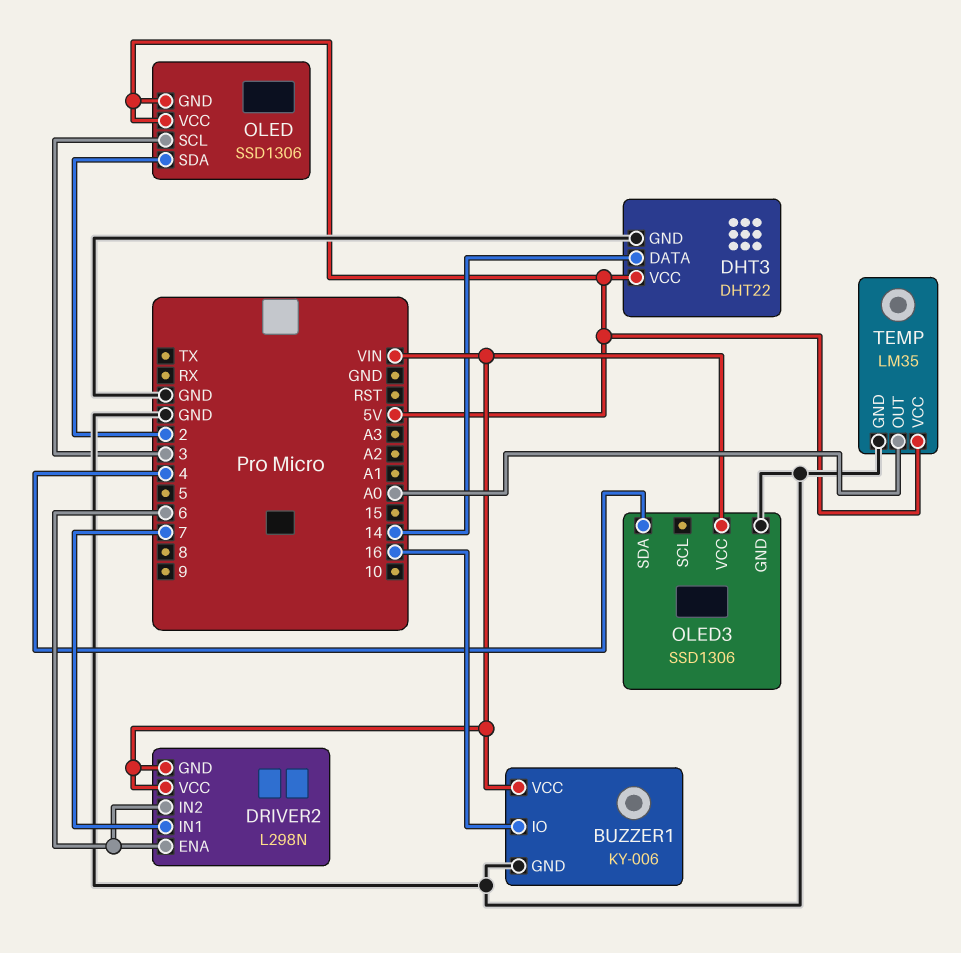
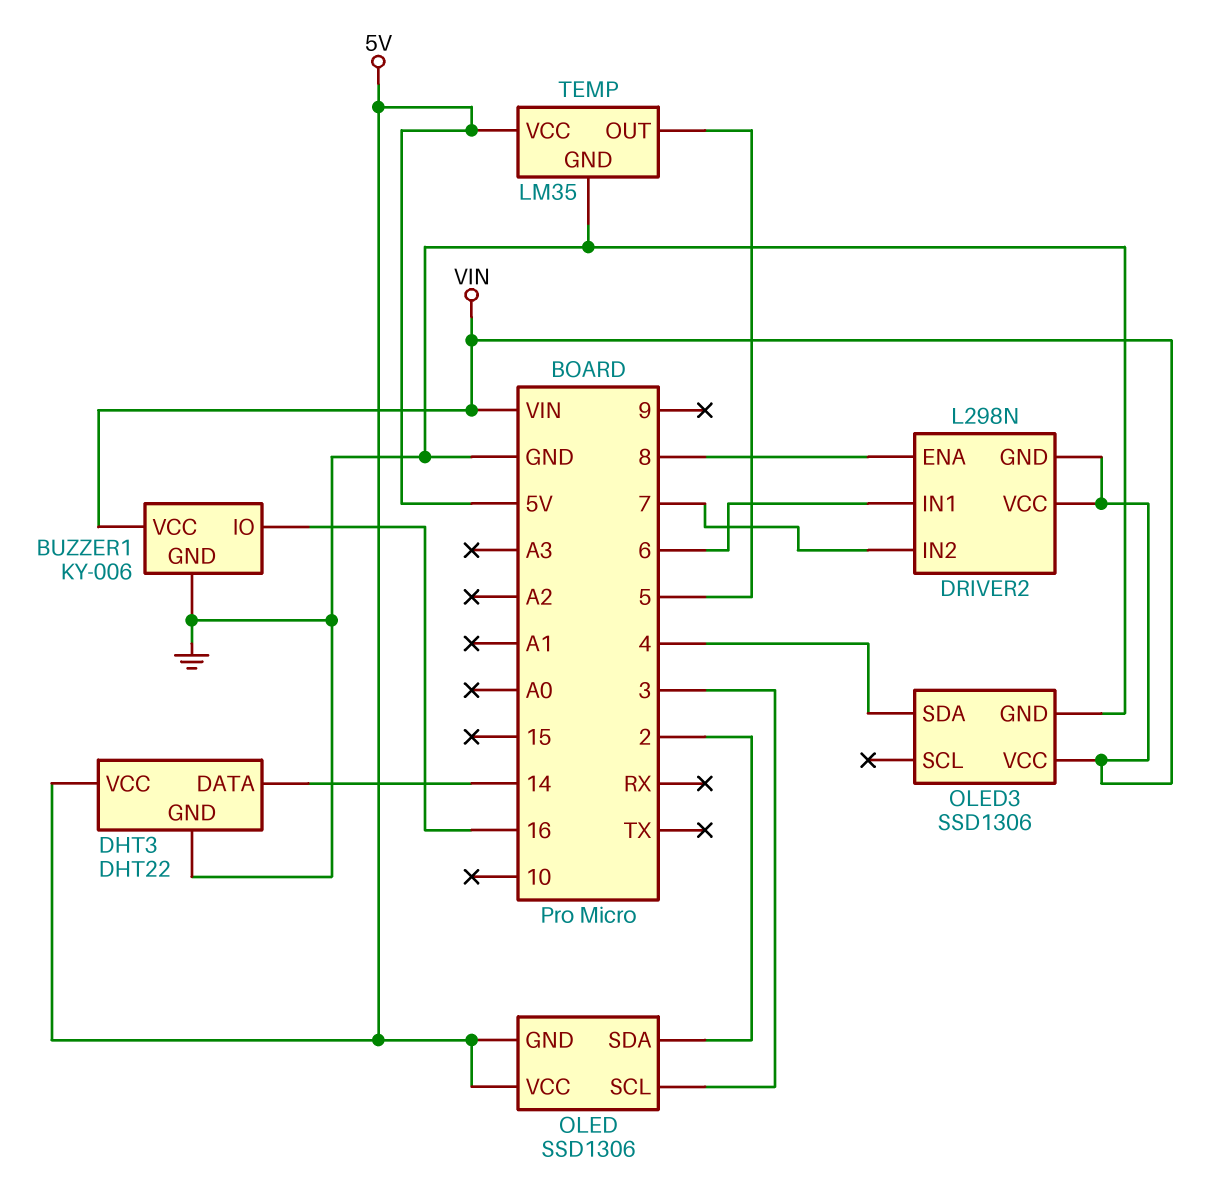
DRIVER2 pin ENA: 6 -> 8
DRIVER2 pin IN1: 7 -> 6
DRIVER2 pin IN2: 6 -> 7
TEMP pin OUT: A0 -> 5

